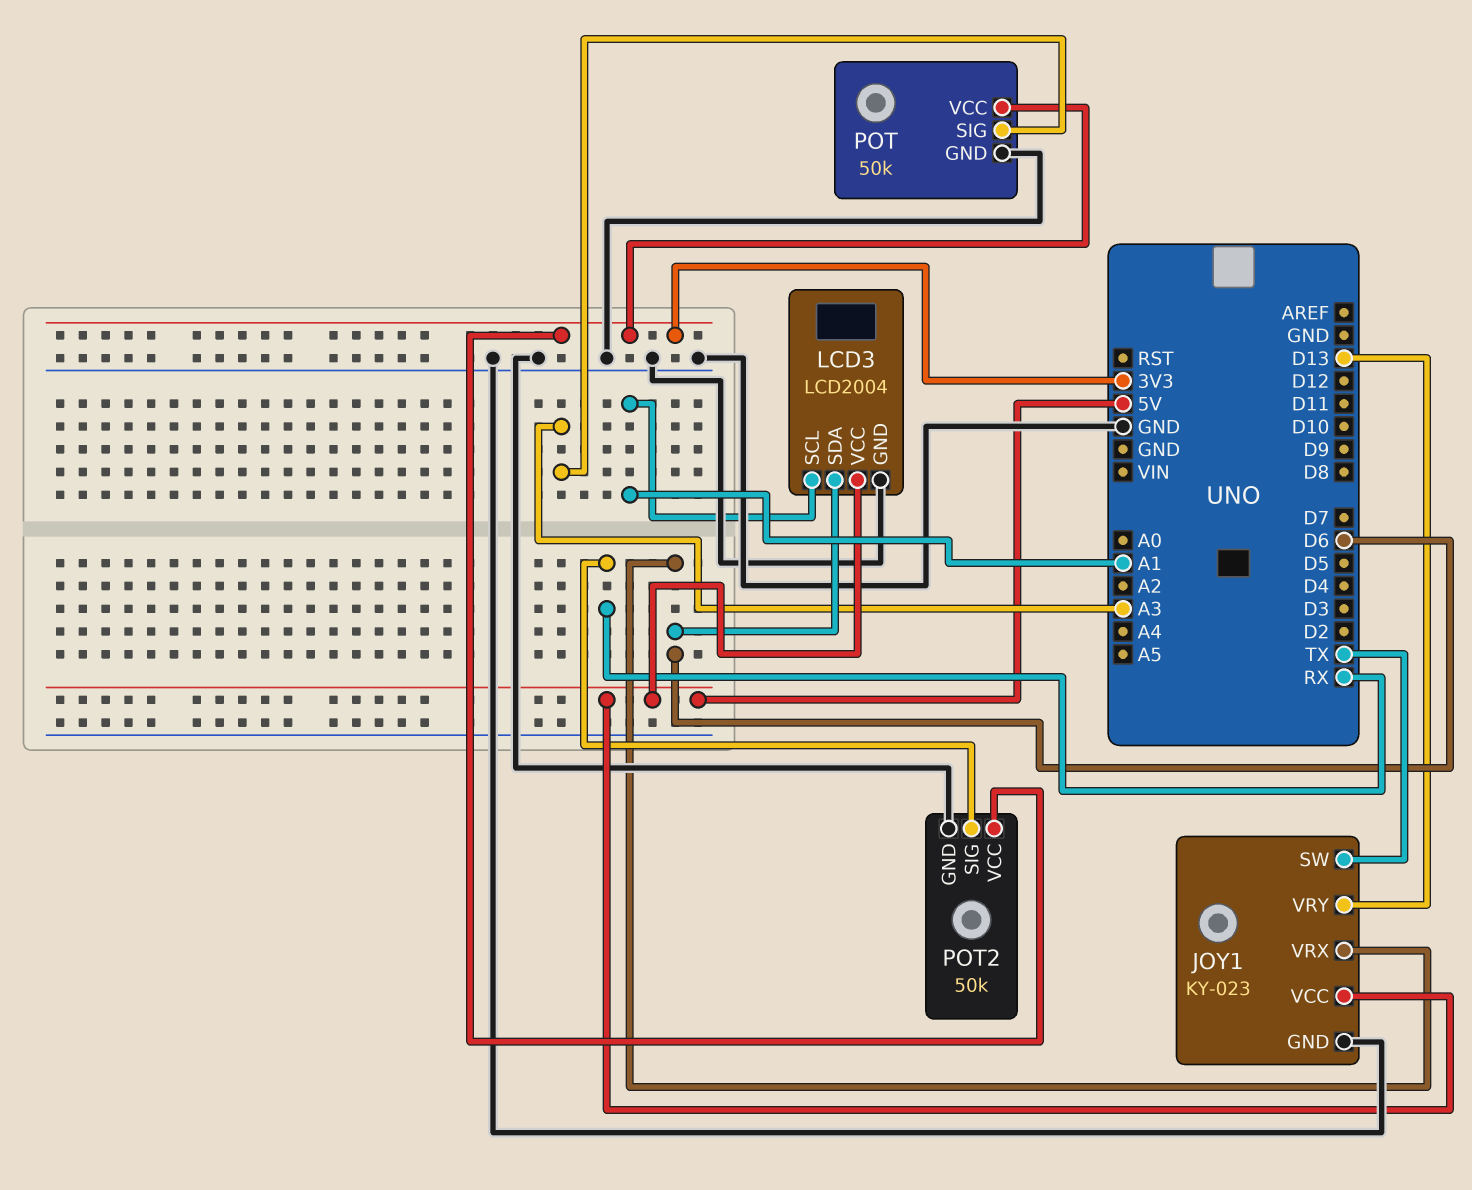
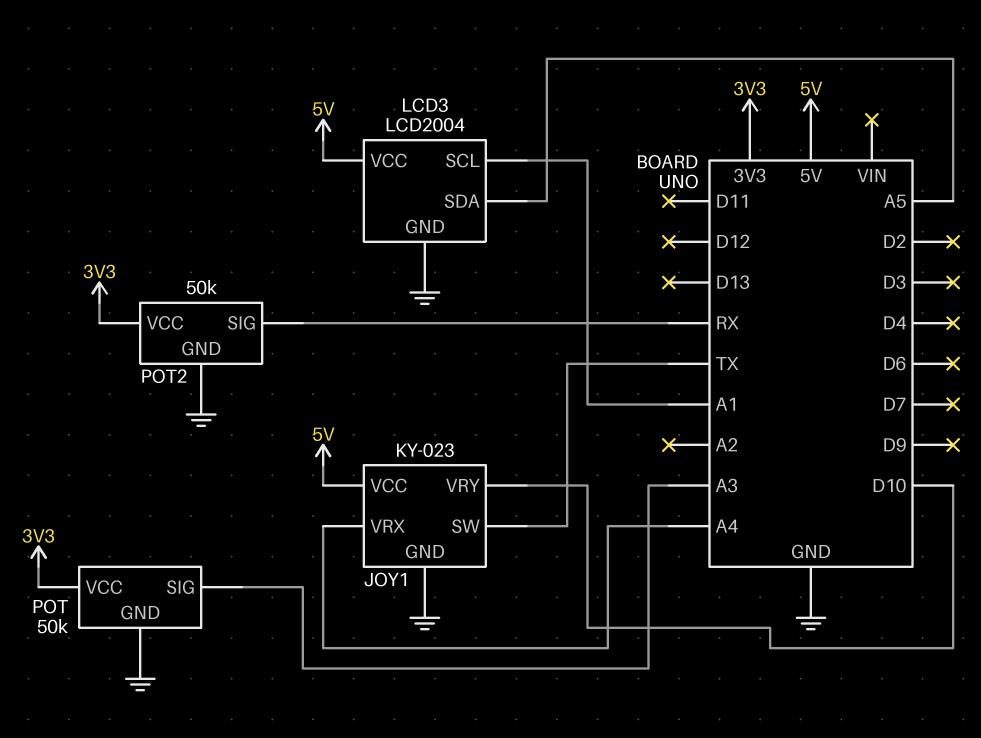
JOY1 pin VRX: D6 -> A4
JOY1 pin VRY: D13 -> D10
LCD3 pin SDA: D6 -> A5

